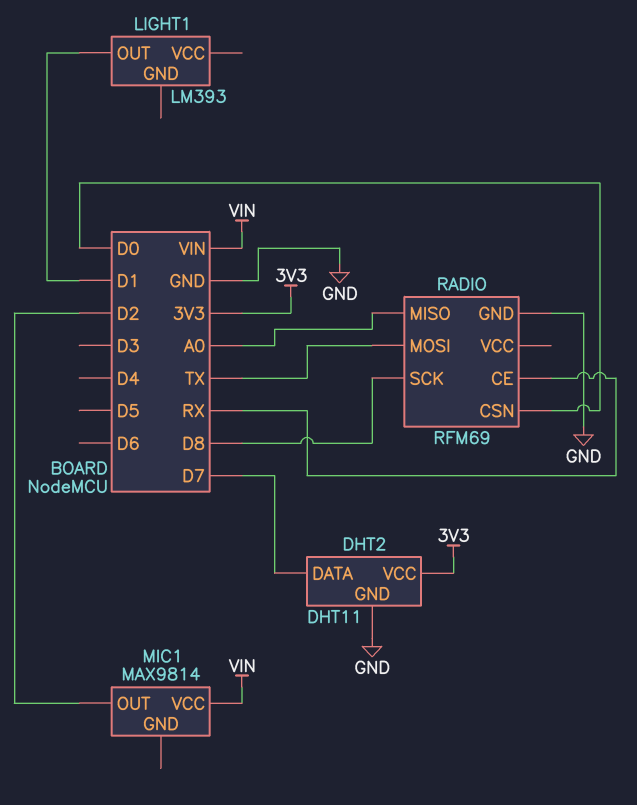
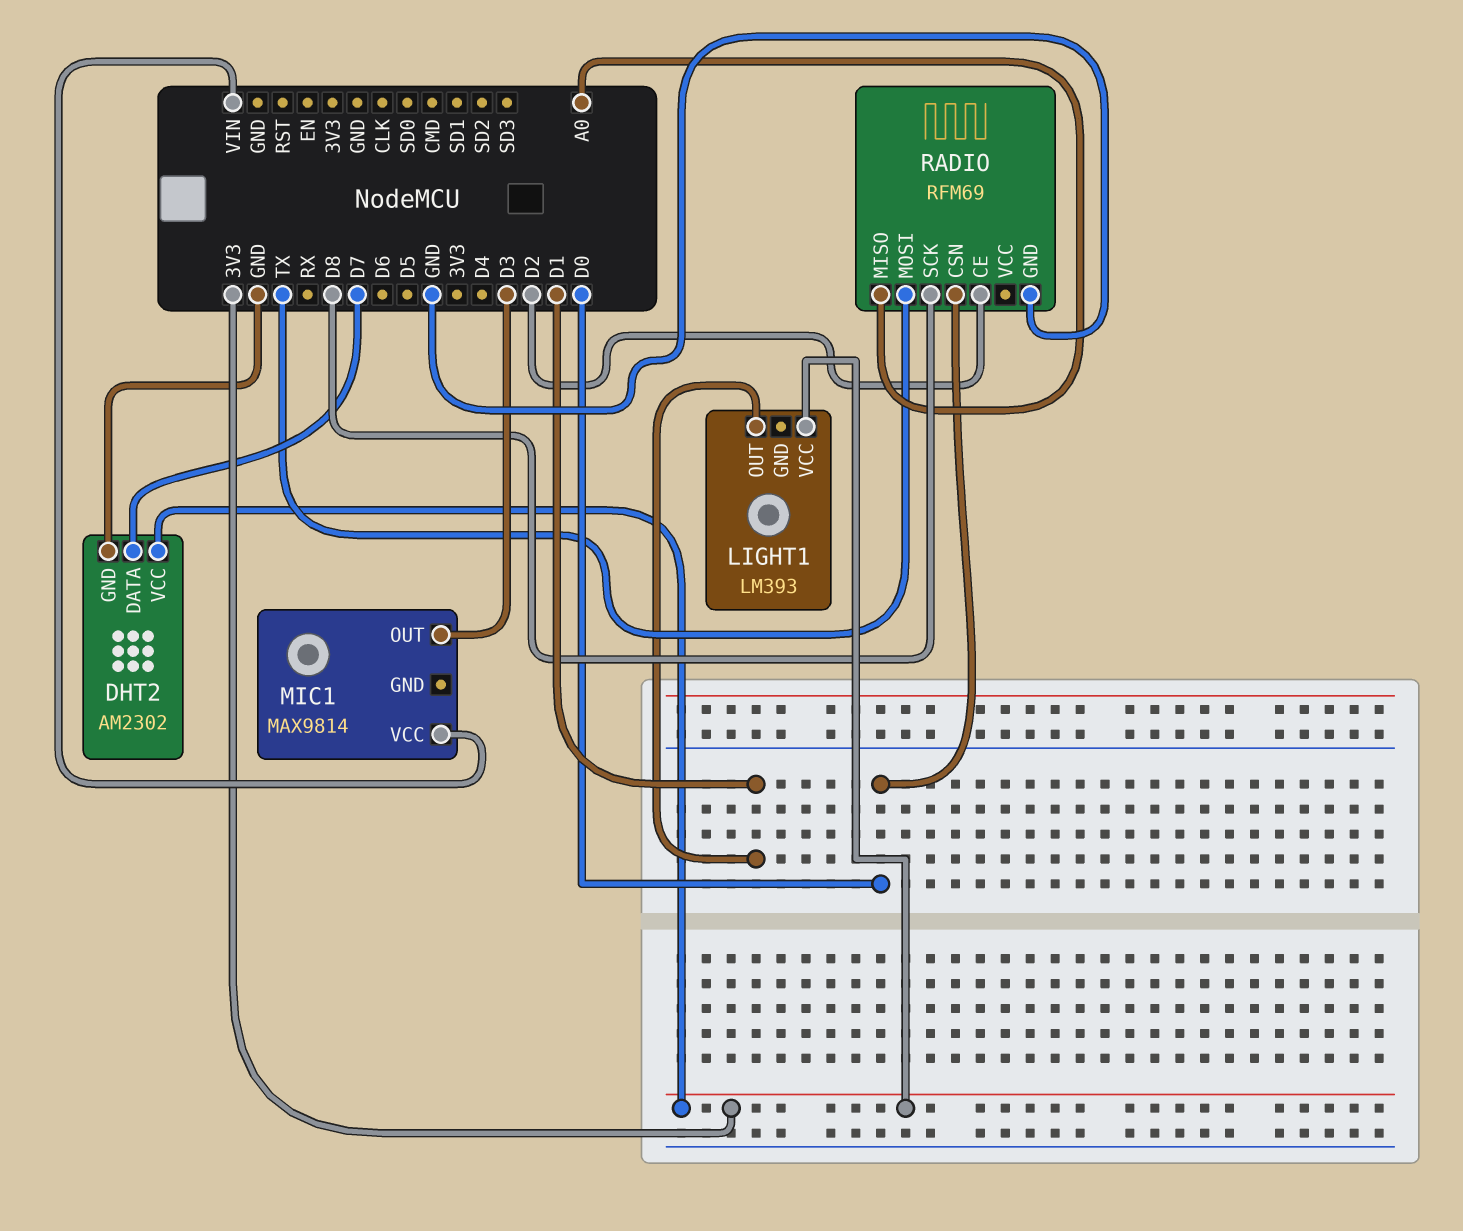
DHT2: DHT11 -> AM2302
LIGHT1 pin VCC: none -> 3V3
MIC1 pin OUT: D2 -> D3
RADIO pin CE: RX -> D2

